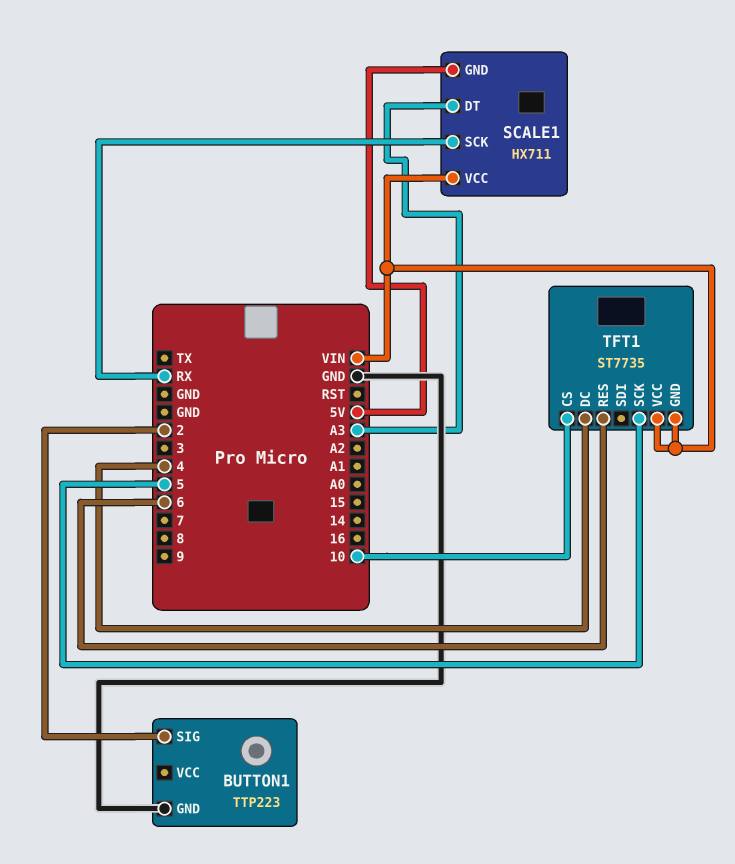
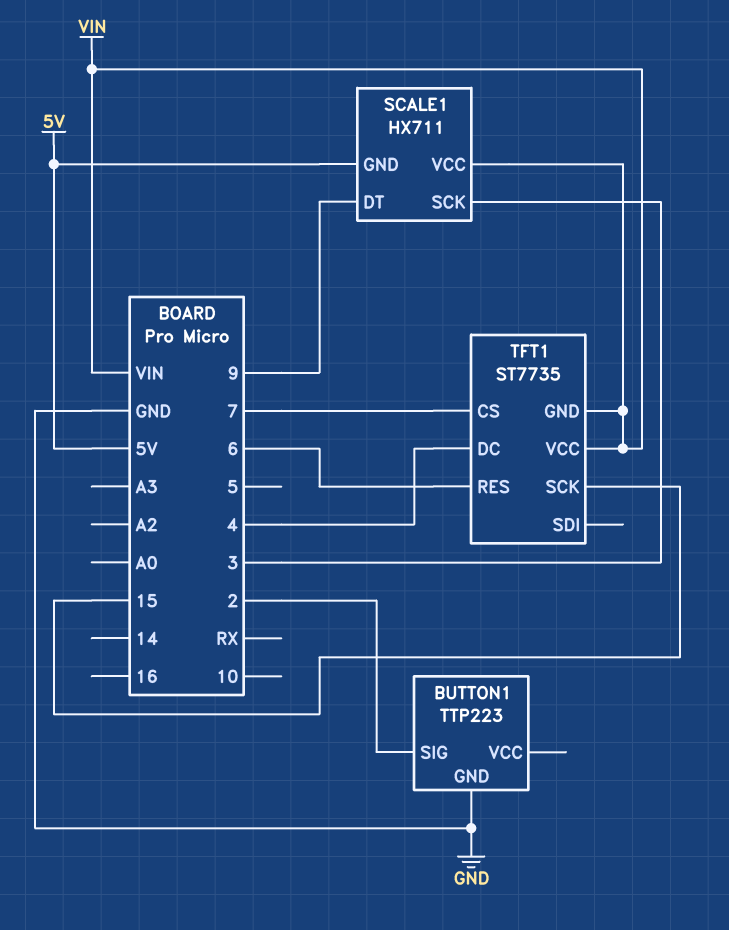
SCALE1 pin DT: A3 -> 9
SCALE1 pin SCK: RX -> 3
TFT1 pin CS: 10 -> 7
TFT1 pin SCK: 5 -> 15

